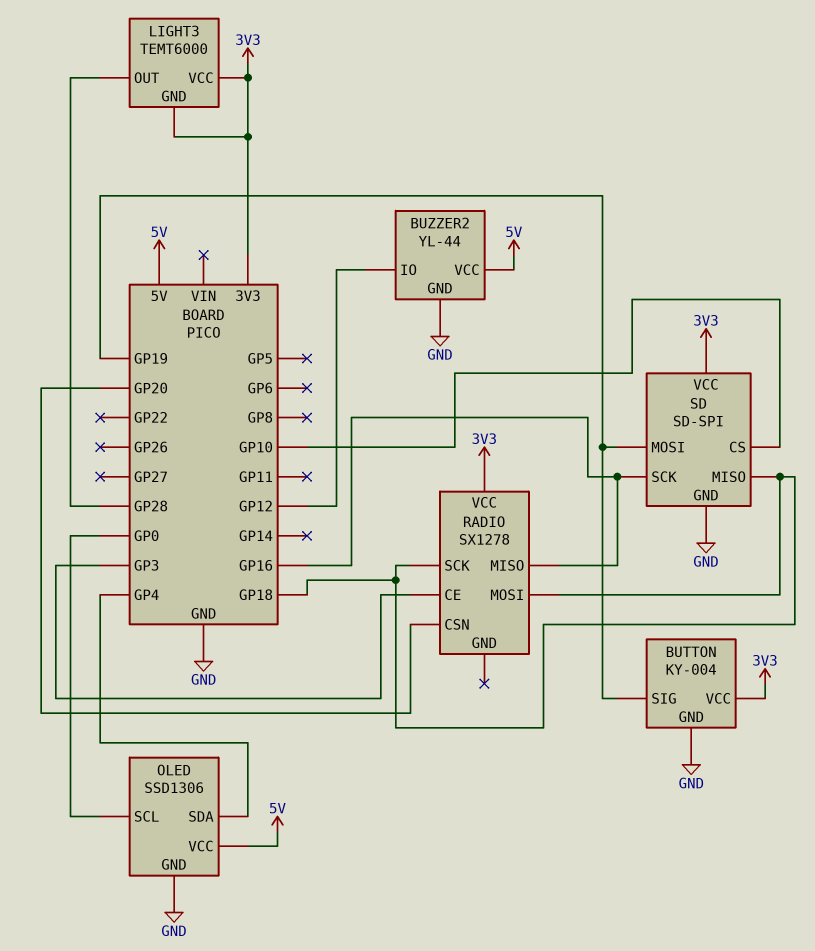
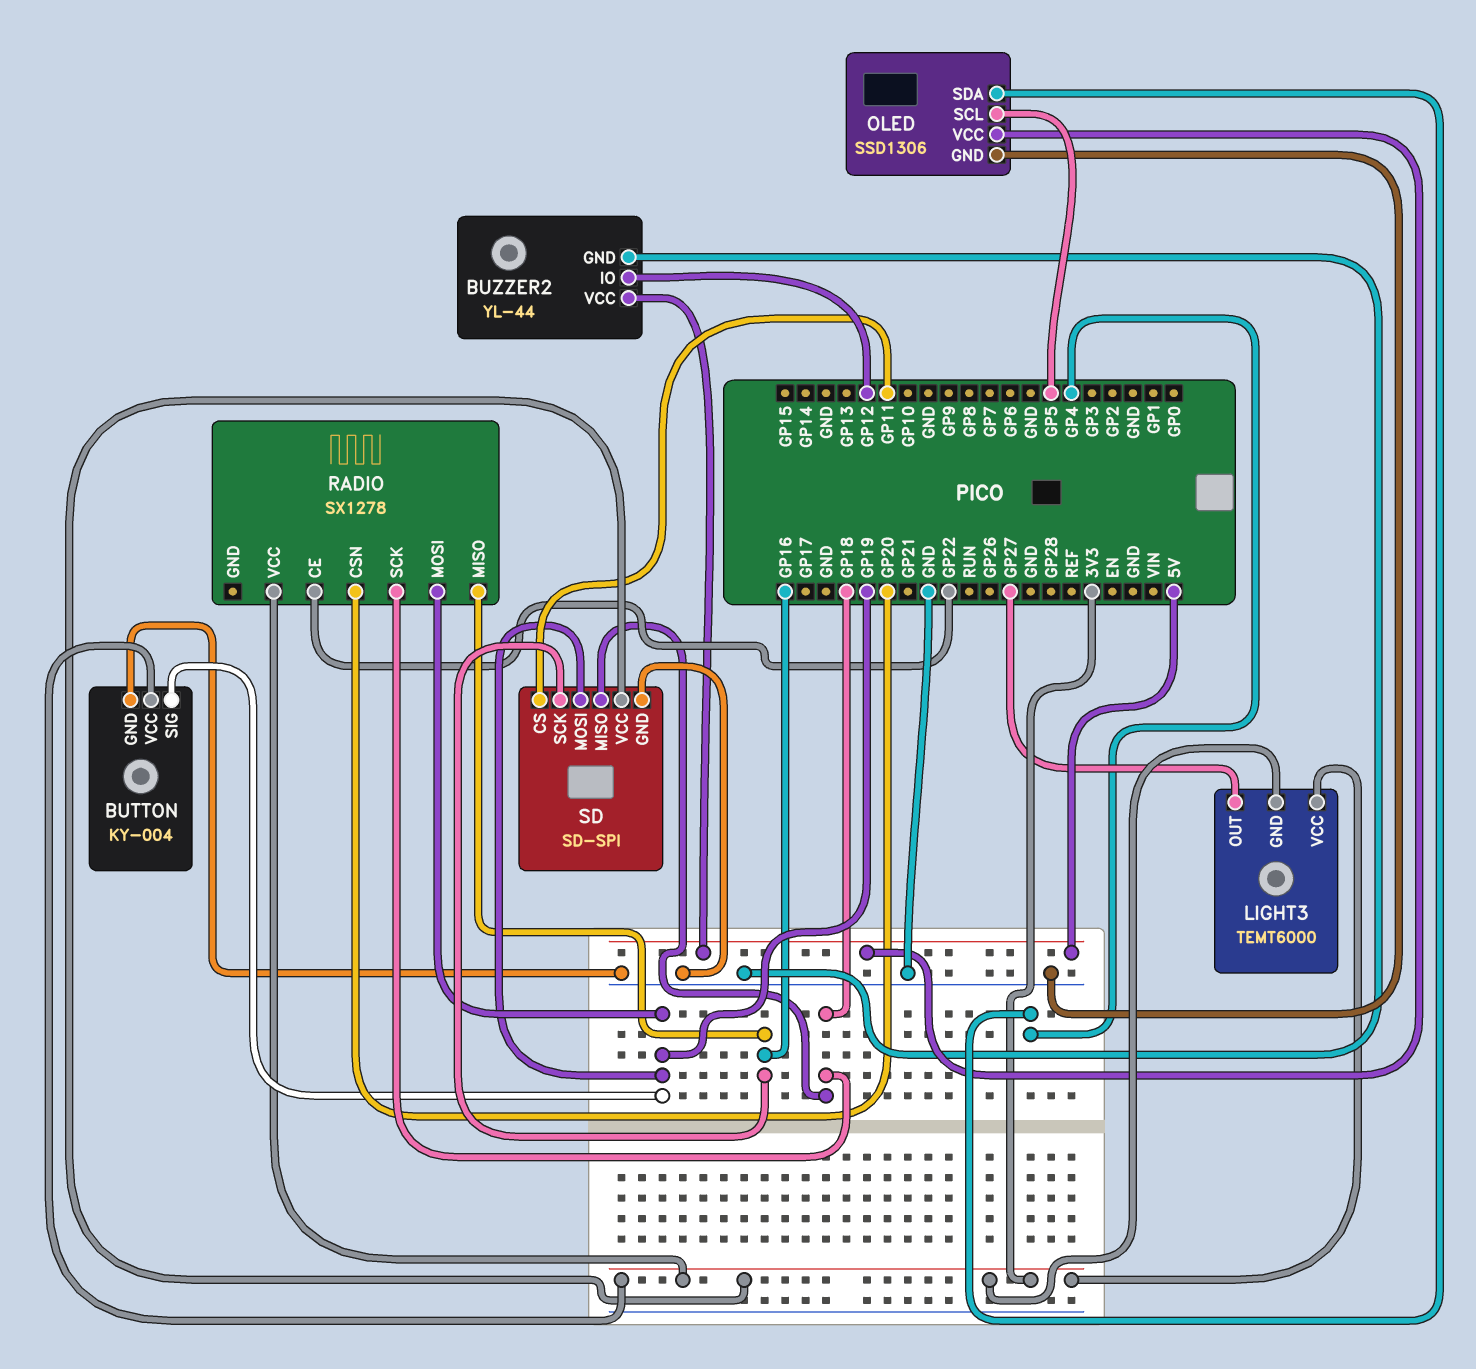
LIGHT3 pin OUT: GP28 -> GP27
OLED pin SCL: GP0 -> GP5
RADIO pin CE: GP3 -> GP22
RADIO pin MOSI: GP18 -> GP19
SD pin CS: GP10 -> GP11

